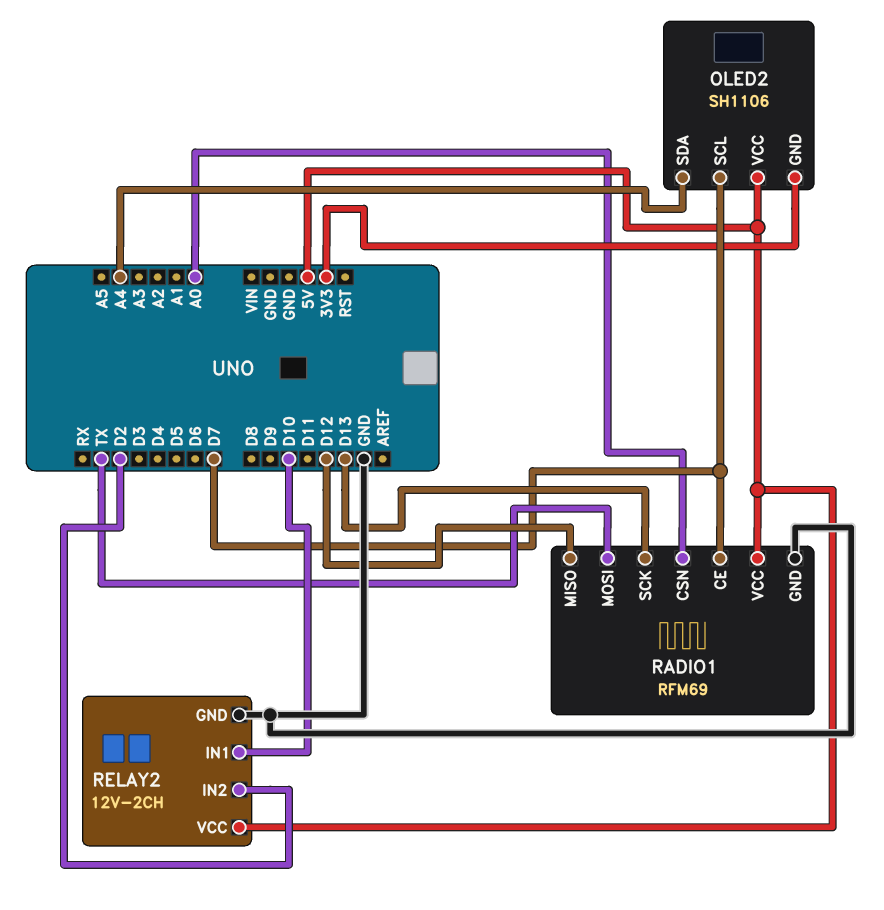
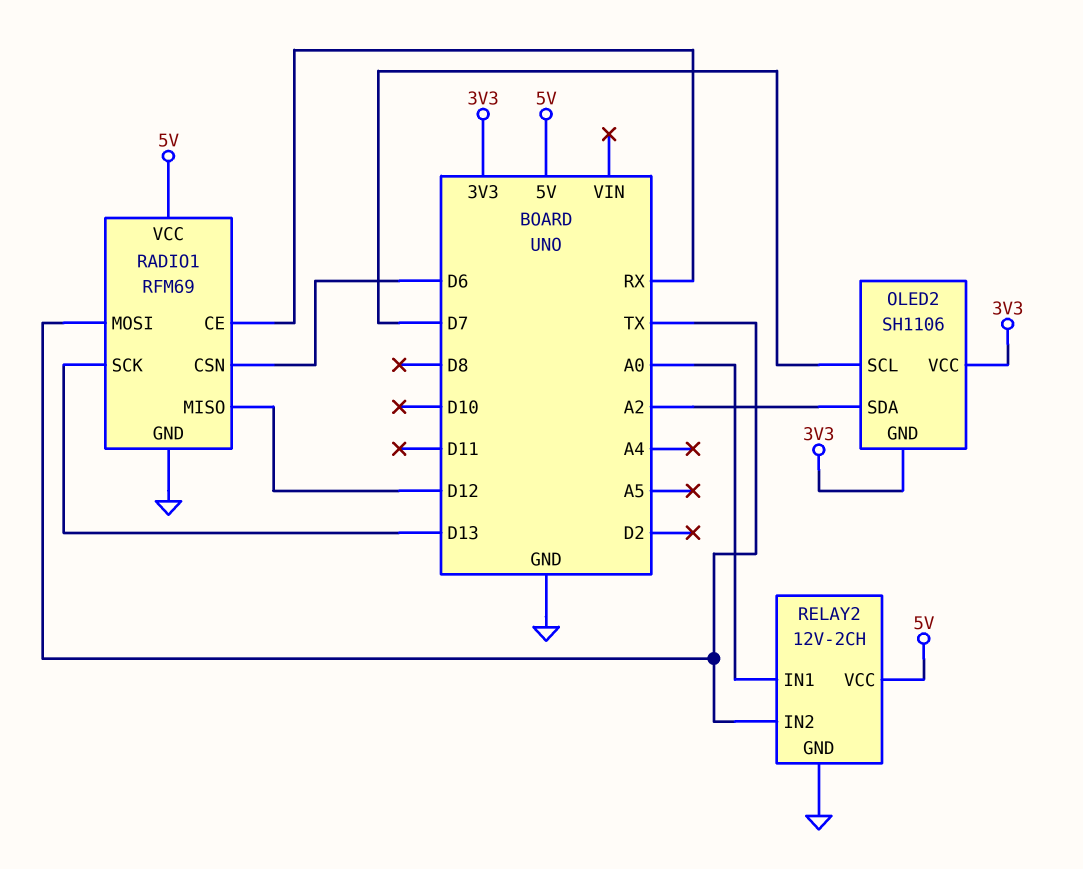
OLED2 pin SDA: A4 -> A2
OLED2 pin VCC: 5V -> 3V3
RADIO1 pin CE: D7 -> RX
RADIO1 pin CSN: A0 -> D6
RELAY2 pin IN1: D10 -> A0
RELAY2 pin IN2: D2 -> TX

